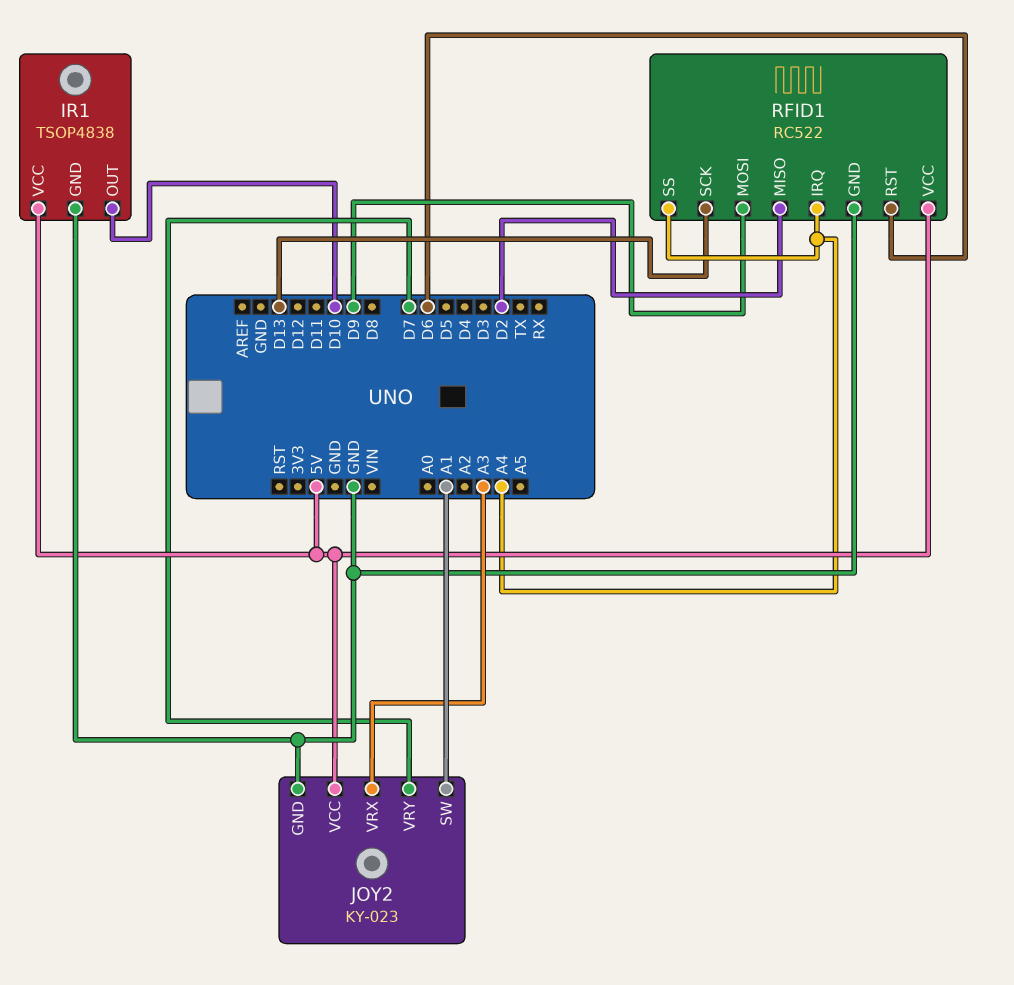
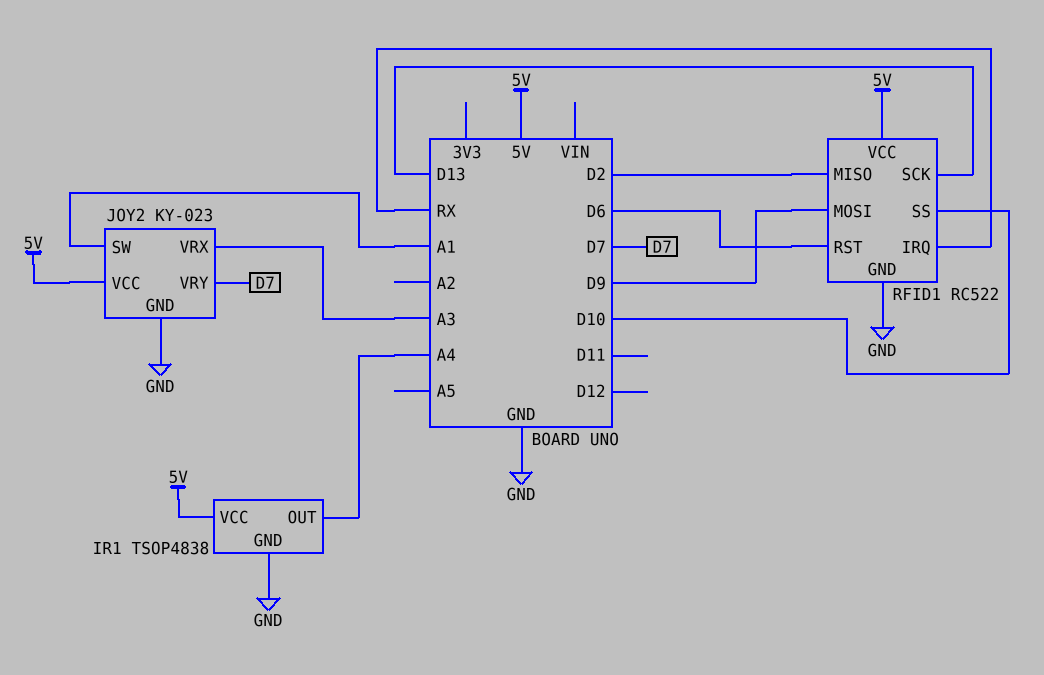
IR1 pin OUT: D10 -> A4
RFID1 pin IRQ: A4 -> RX
RFID1 pin SS: A4 -> D10

